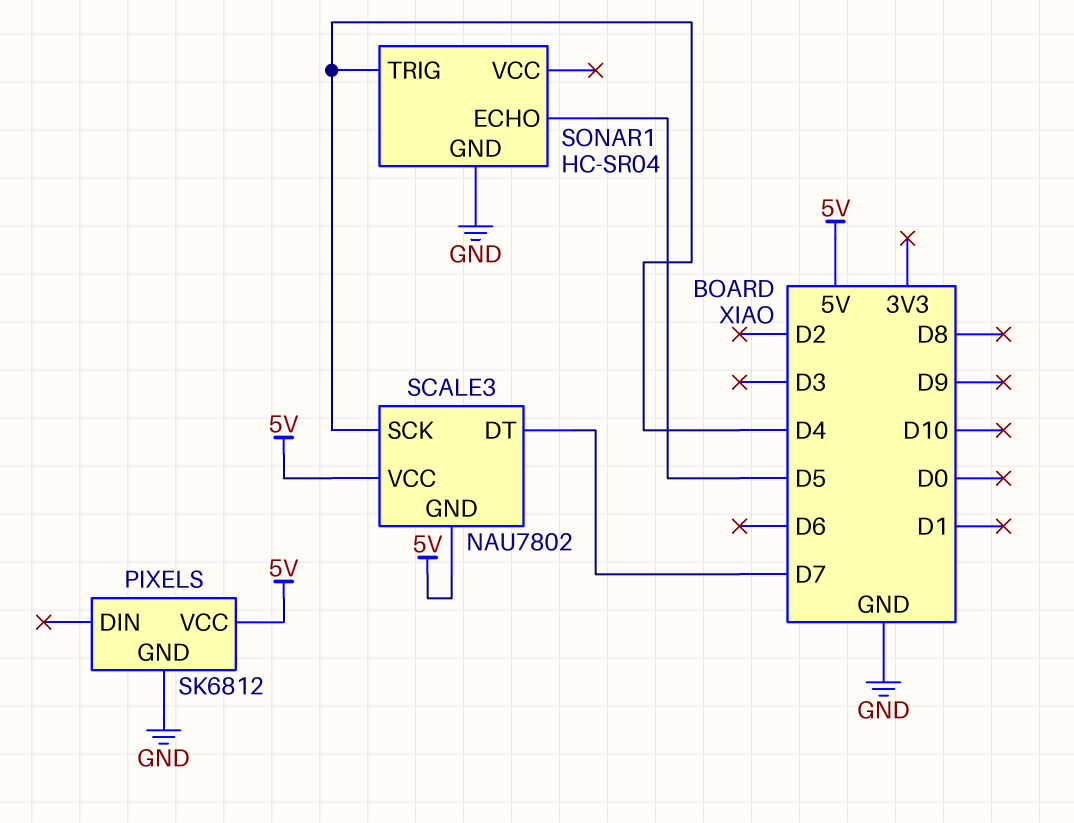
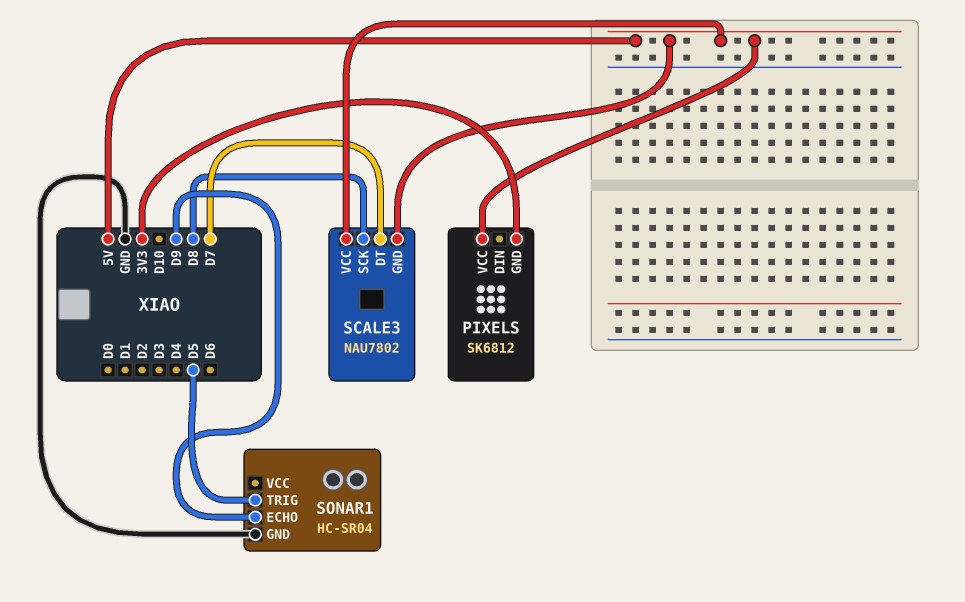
PIXELS pin GND: GND -> 3V3
SCALE3 pin SCK: D4 -> D8
SONAR1 pin ECHO: D5 -> D9
SONAR1 pin TRIG: D4 -> D5

